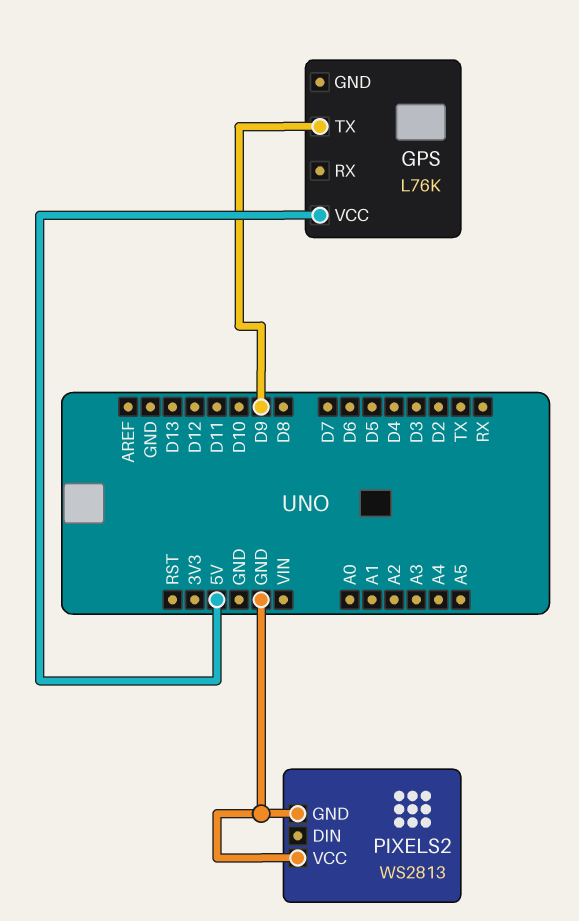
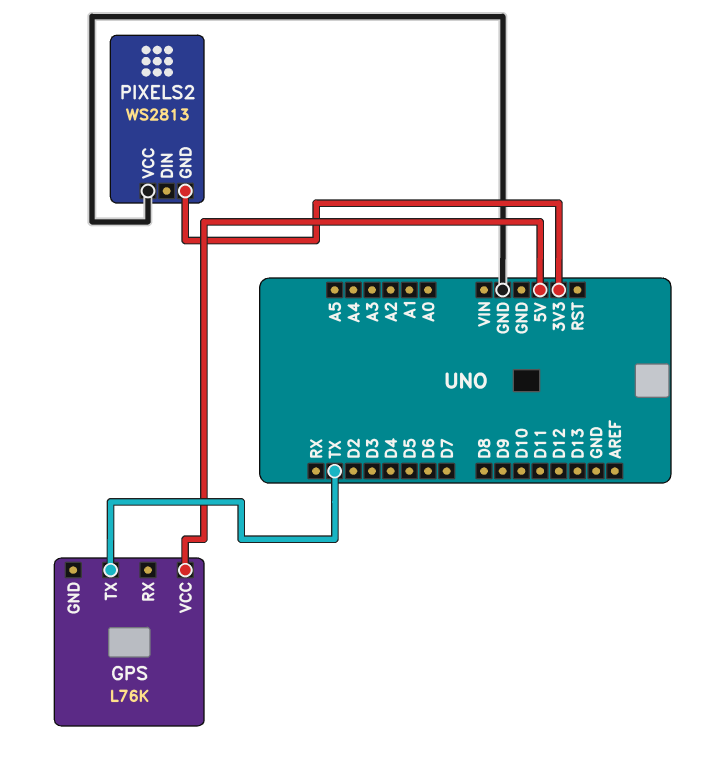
GPS pin TX: D9 -> TX
PIXELS2 pin GND: GND -> 3V3

